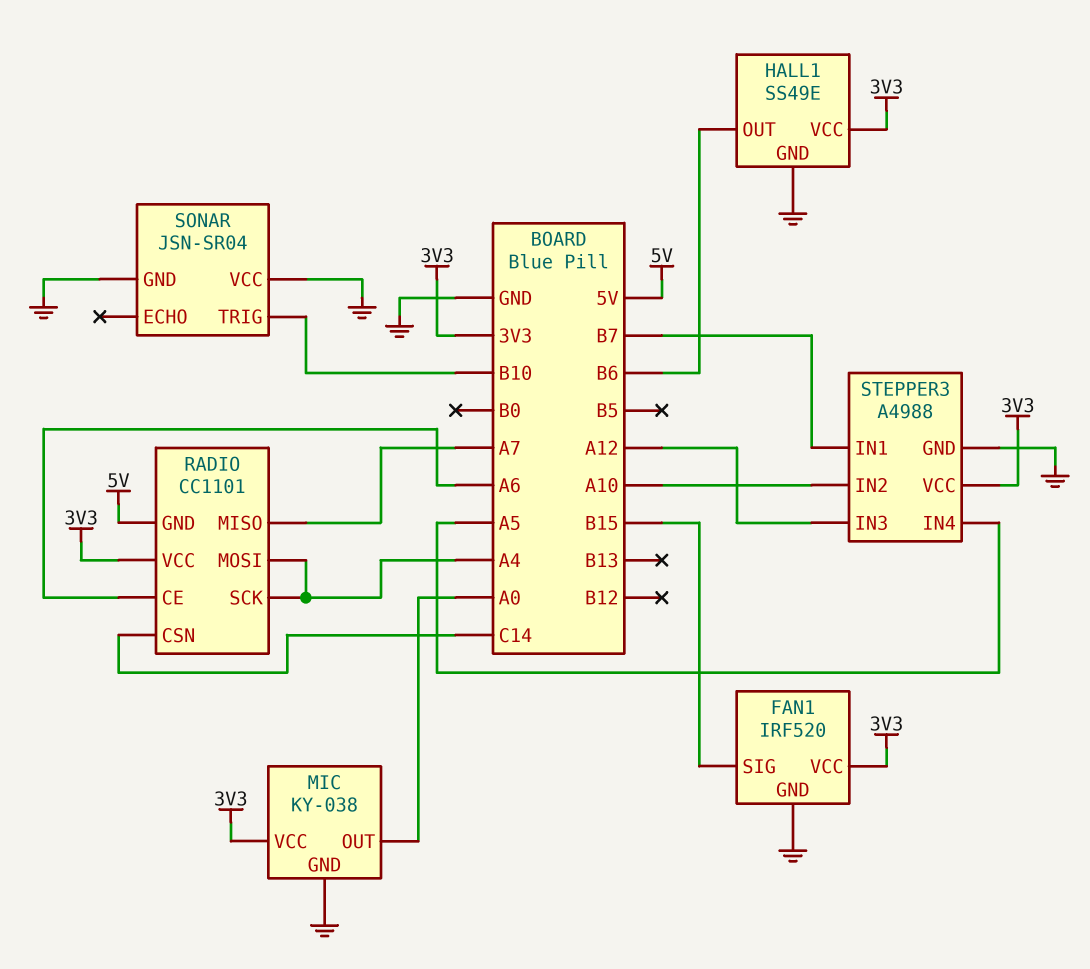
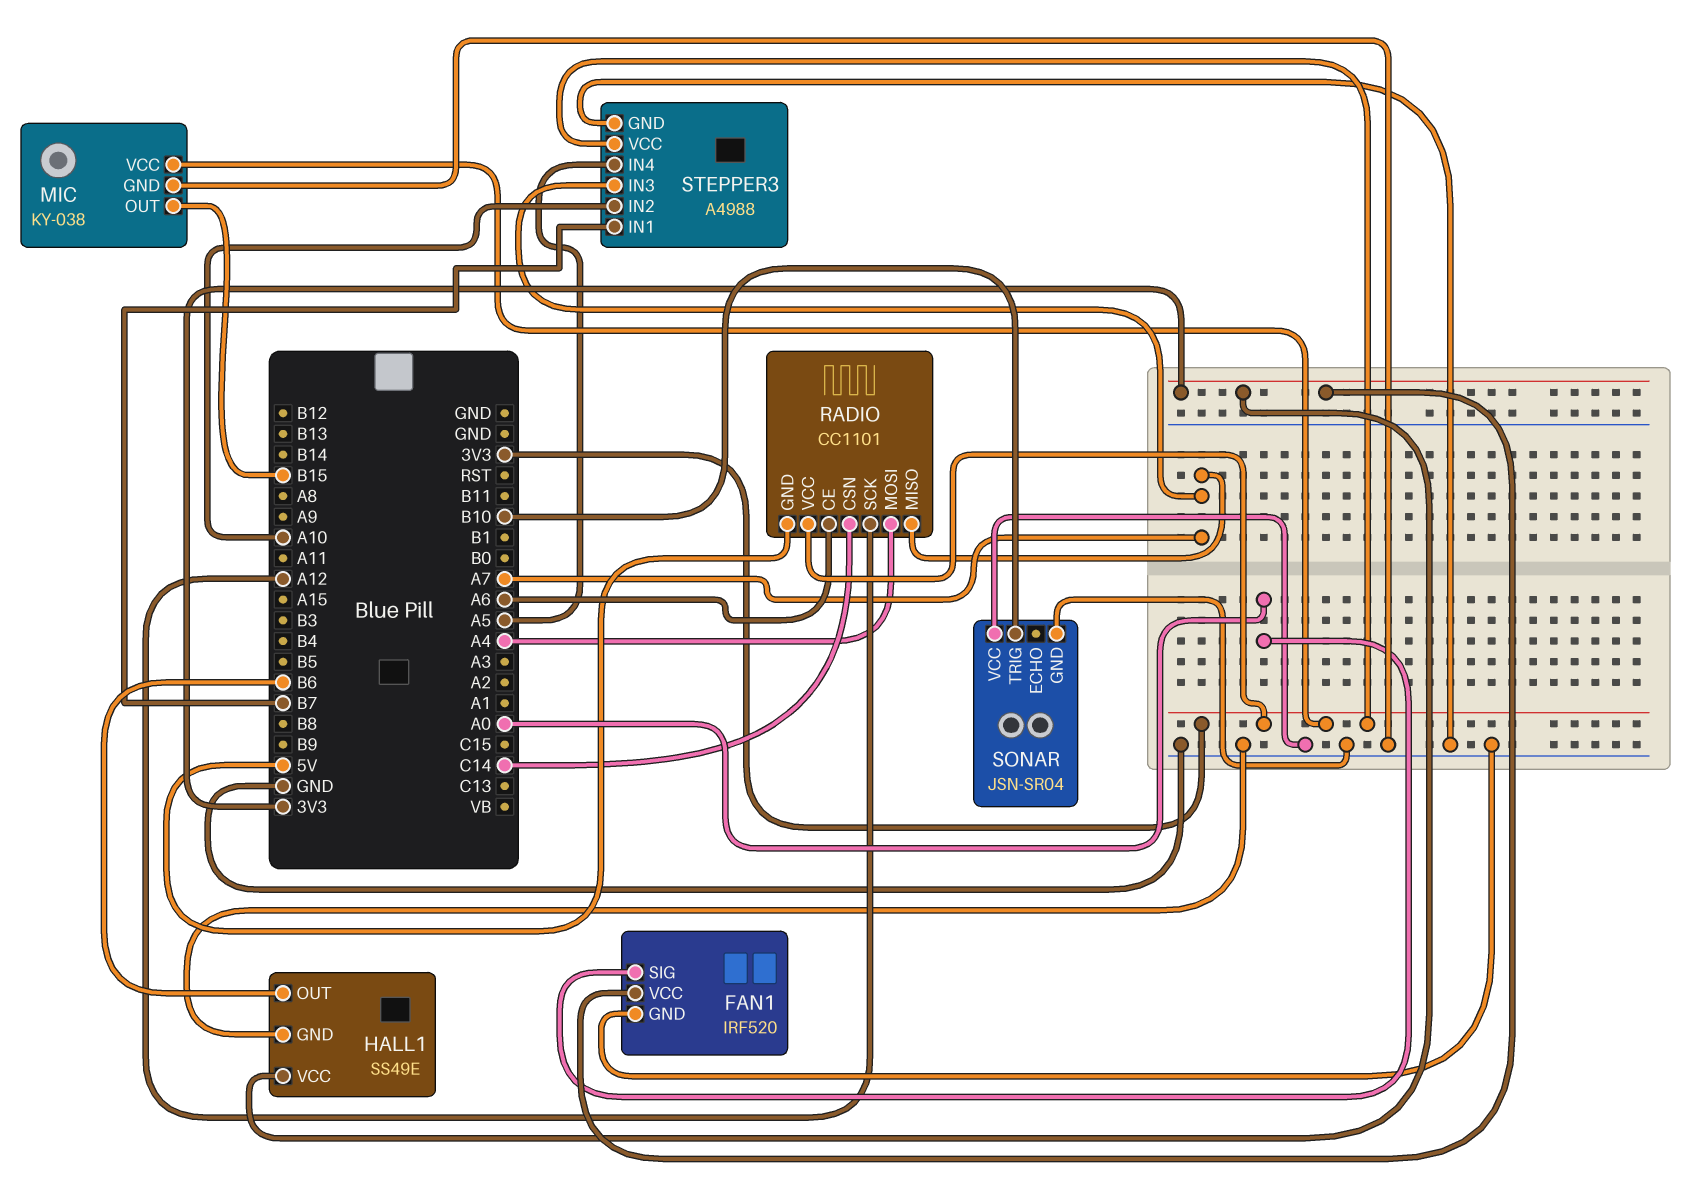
FAN1 pin SIG: B15 -> A0
MIC pin OUT: A0 -> B15
RADIO pin SCK: A4 -> A12
STEPPER3 pin IN3: A12 -> A7

